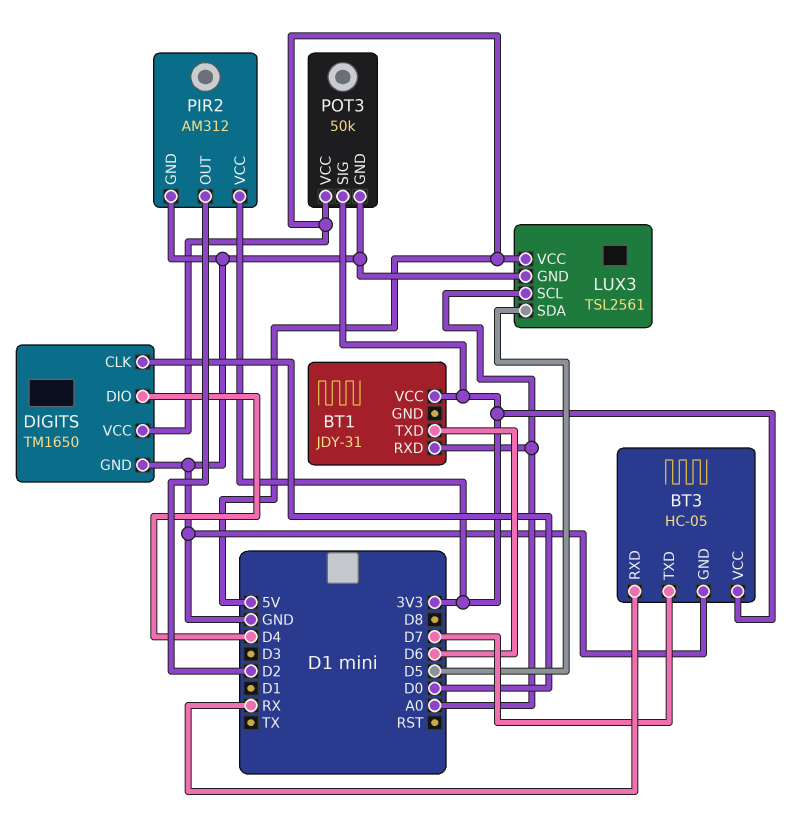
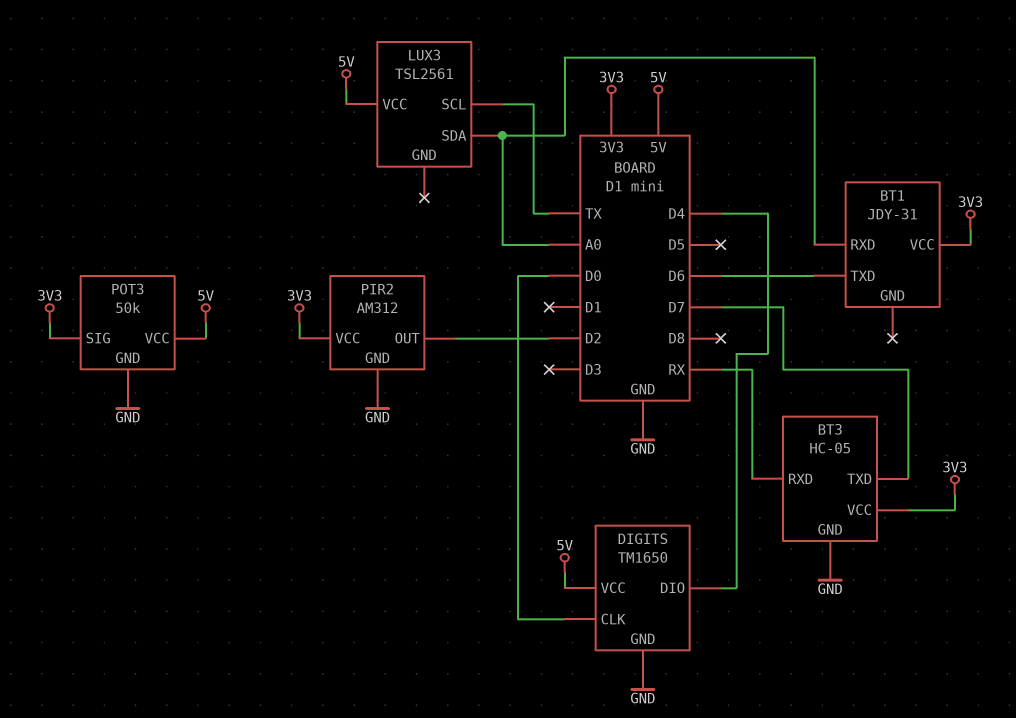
LUX3 pin GND: GND -> none
LUX3 pin SCL: A0 -> TX
LUX3 pin SDA: D5 -> A0

